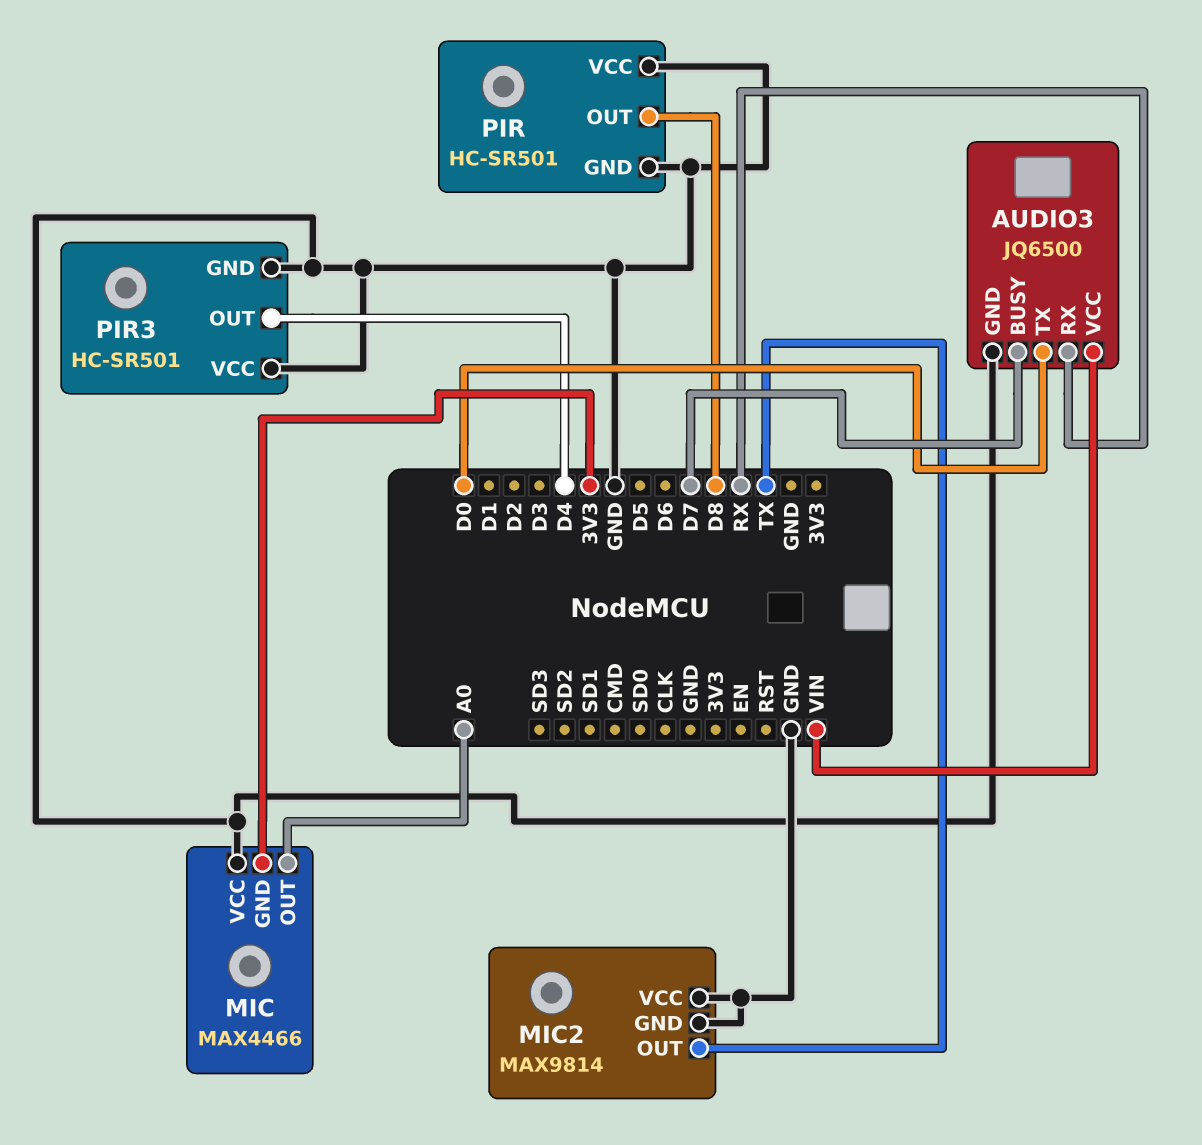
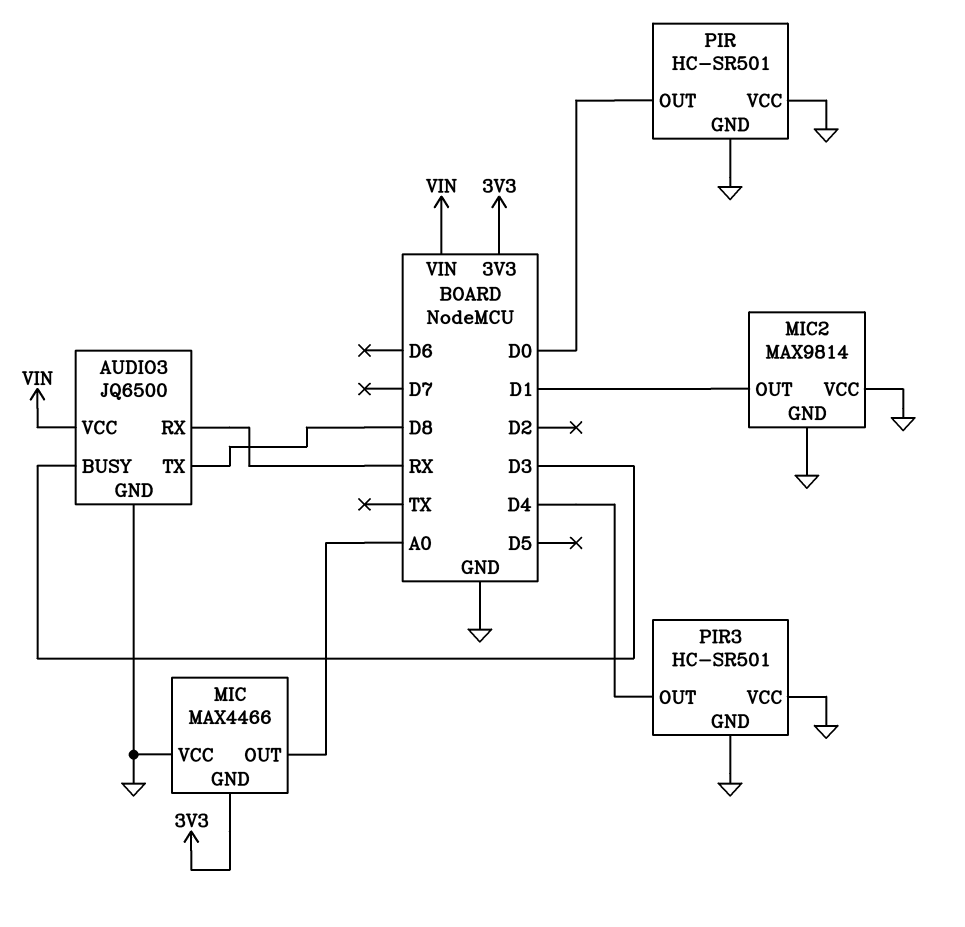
AUDIO3 pin BUSY: D7 -> D3
AUDIO3 pin TX: D0 -> D8
MIC2 pin OUT: TX -> D1
PIR pin OUT: D8 -> D0

